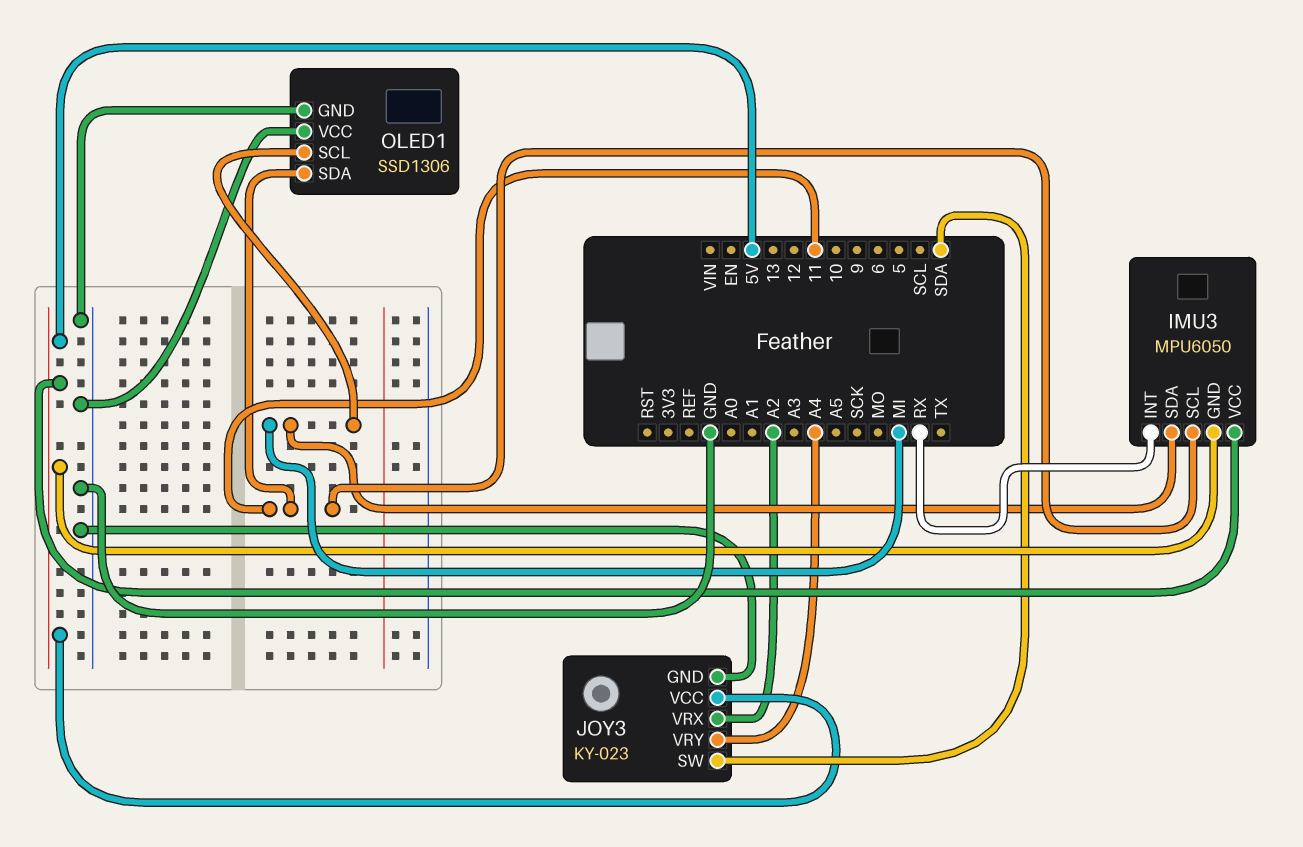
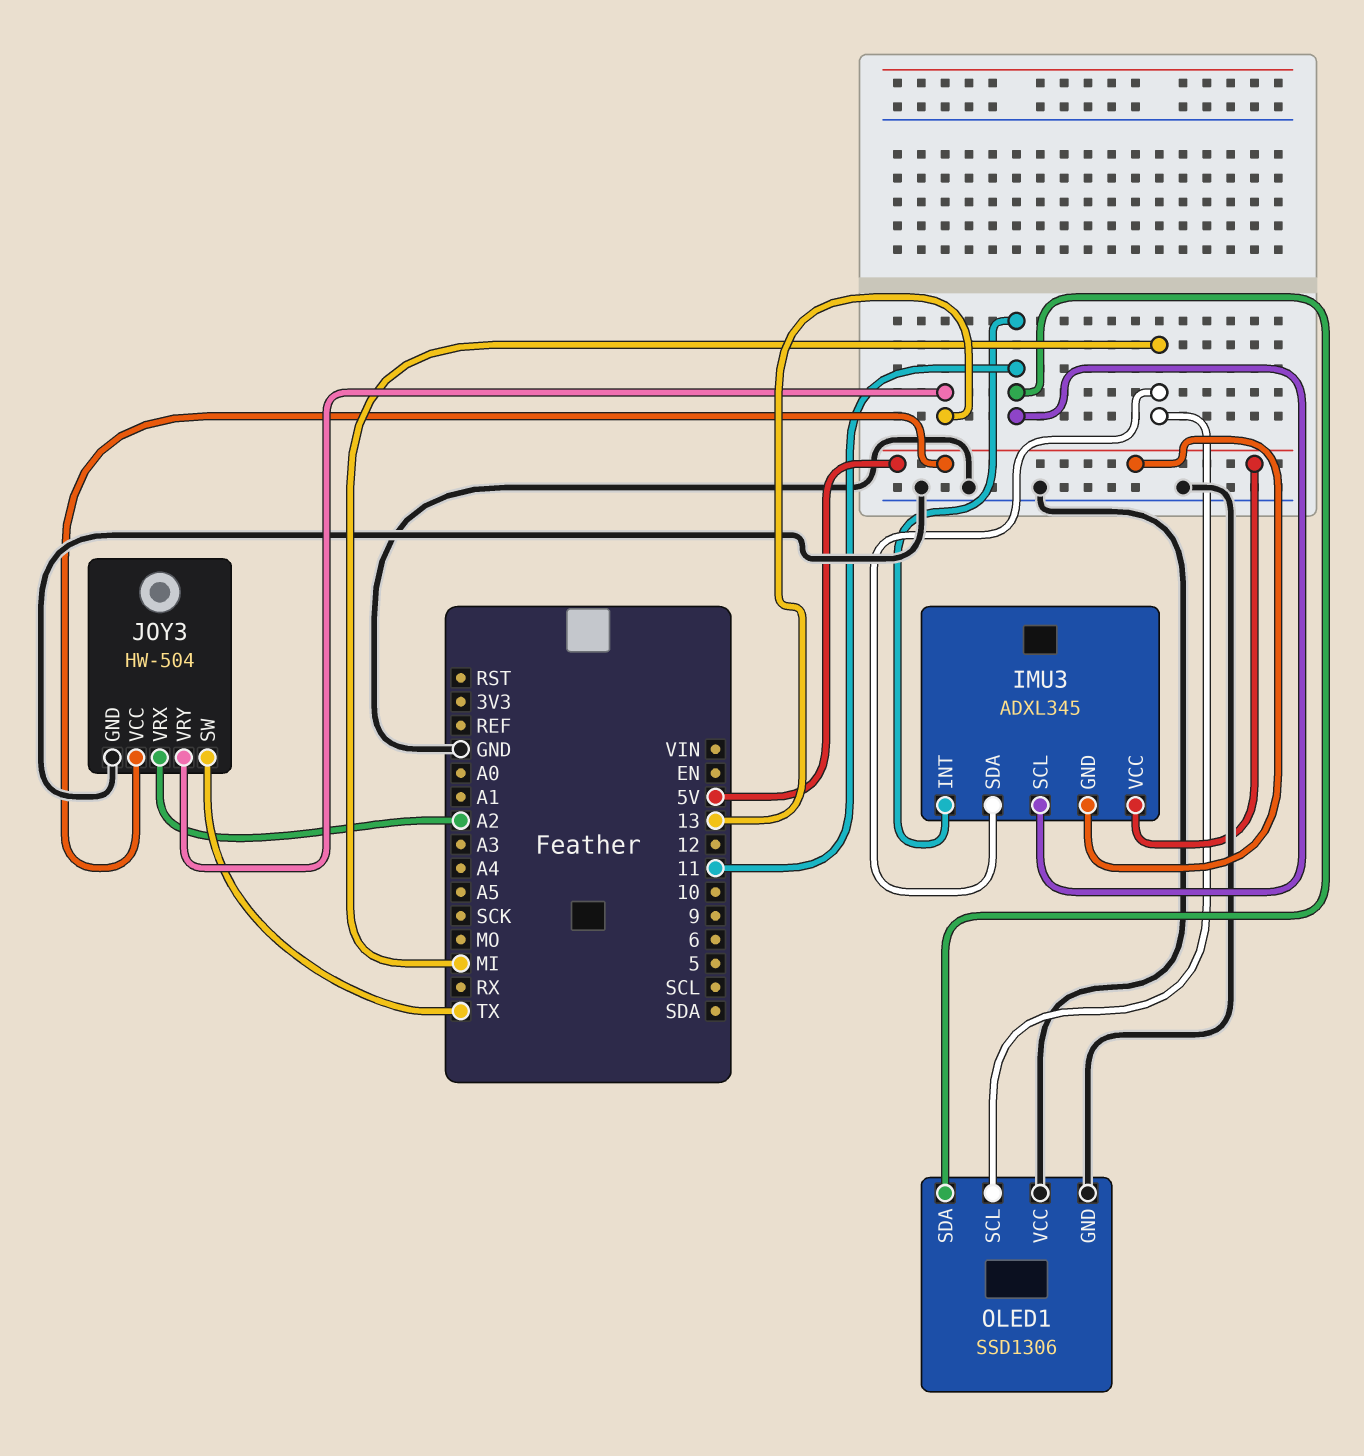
IMU3: MPU6050 -> ADXL345
IMU3 pin INT: RX -> 11
JOY3: KY-023 -> HW-504
JOY3 pin SW: SDA -> TX
JOY3 pin VRY: A4 -> 13

